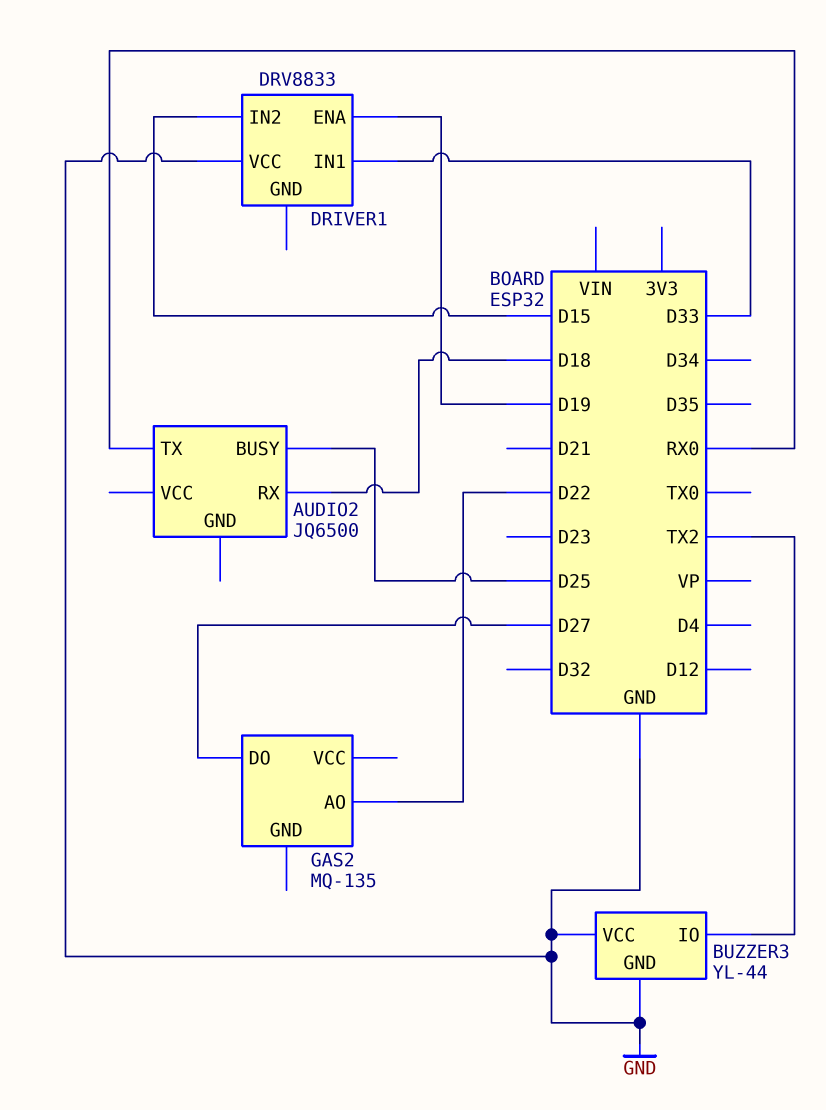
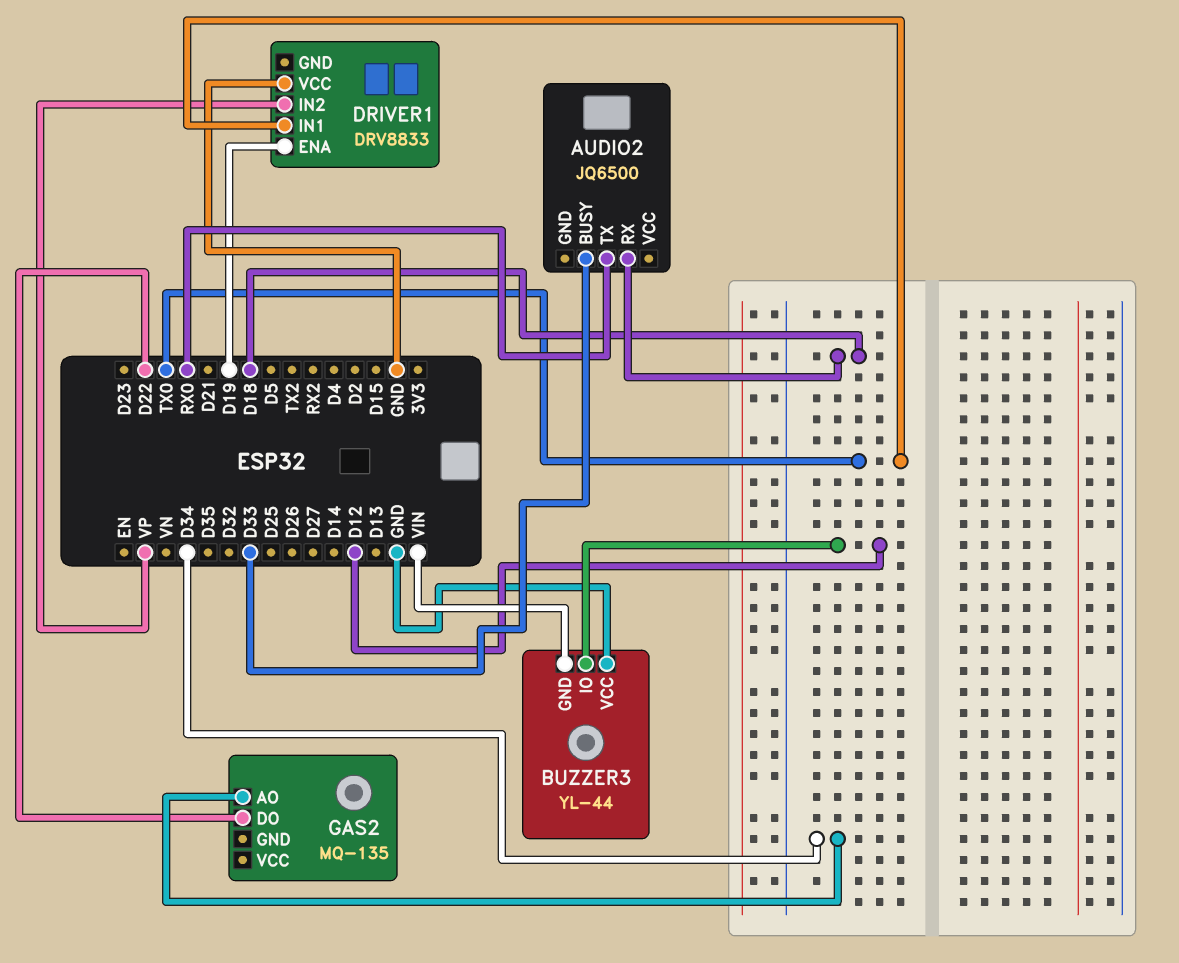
AUDIO2 pin BUSY: D25 -> D33
BUZZER3 pin GND: GND -> VIN
BUZZER3 pin IO: TX2 -> D12
DRIVER1 pin IN1: D33 -> TX0
DRIVER1 pin IN2: D15 -> VP
GAS2 pin AO: D22 -> D34
GAS2 pin DO: D27 -> D22

